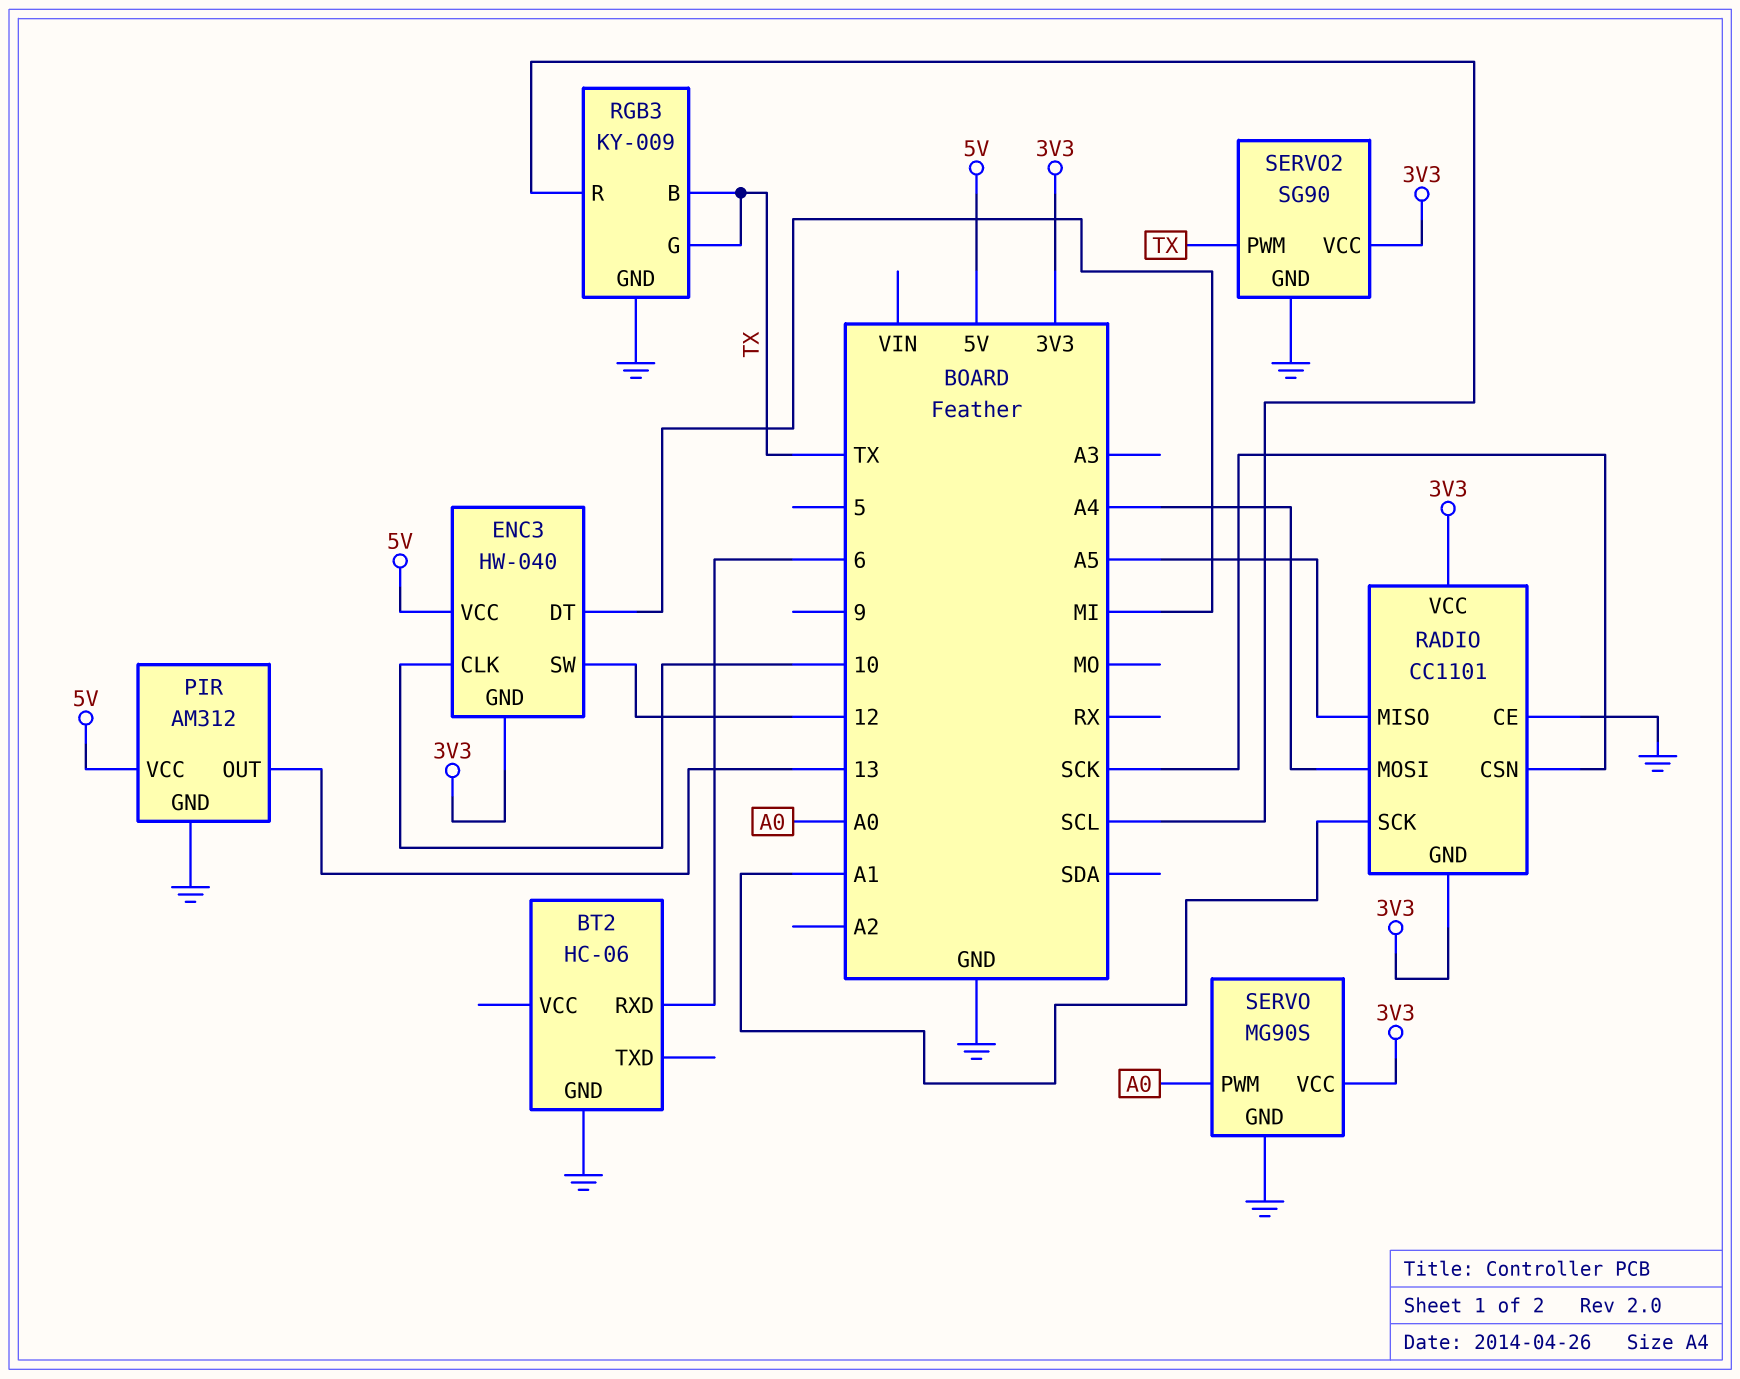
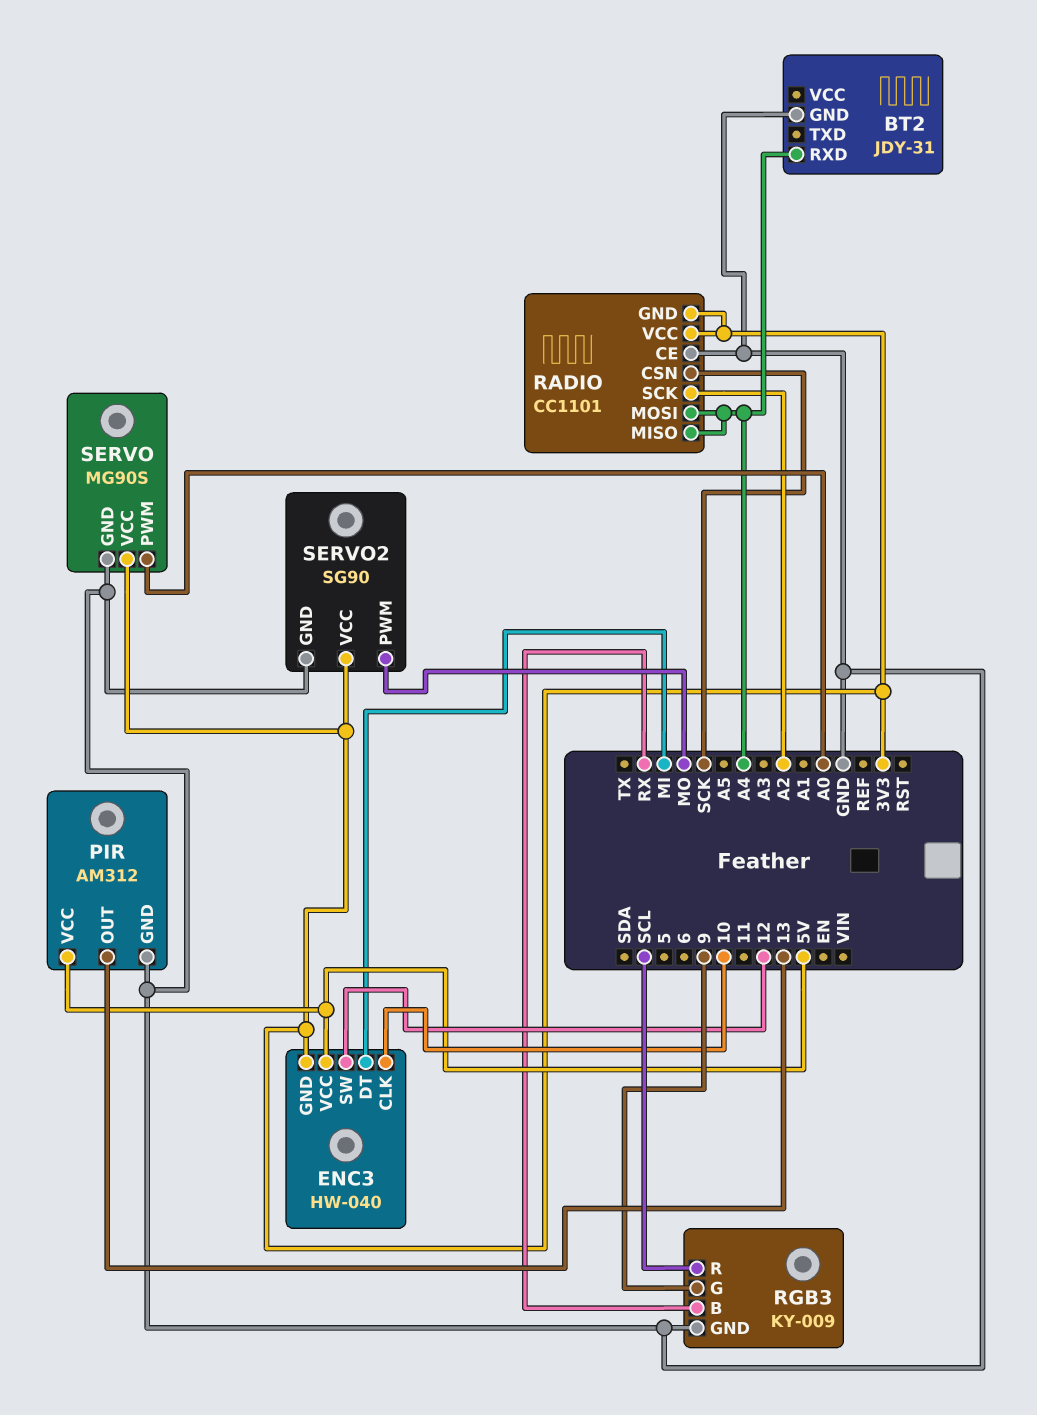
BT2: HC-06 -> JDY-31
BT2 pin RXD: 6 -> A4
RADIO pin MISO: A5 -> A4
RADIO pin SCK: A1 -> A2
RGB3 pin B: TX -> RX
RGB3 pin G: TX -> 9
SERVO2 pin PWM: TX -> MO

